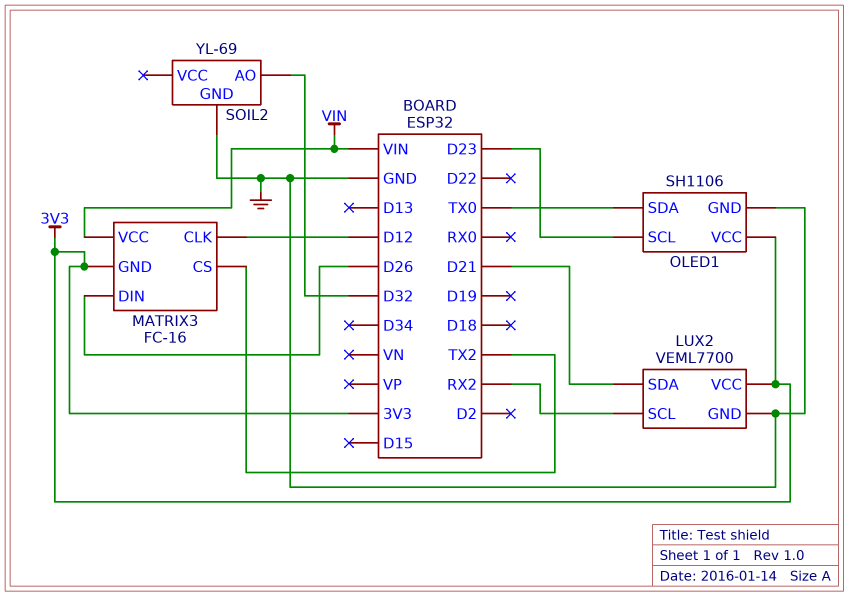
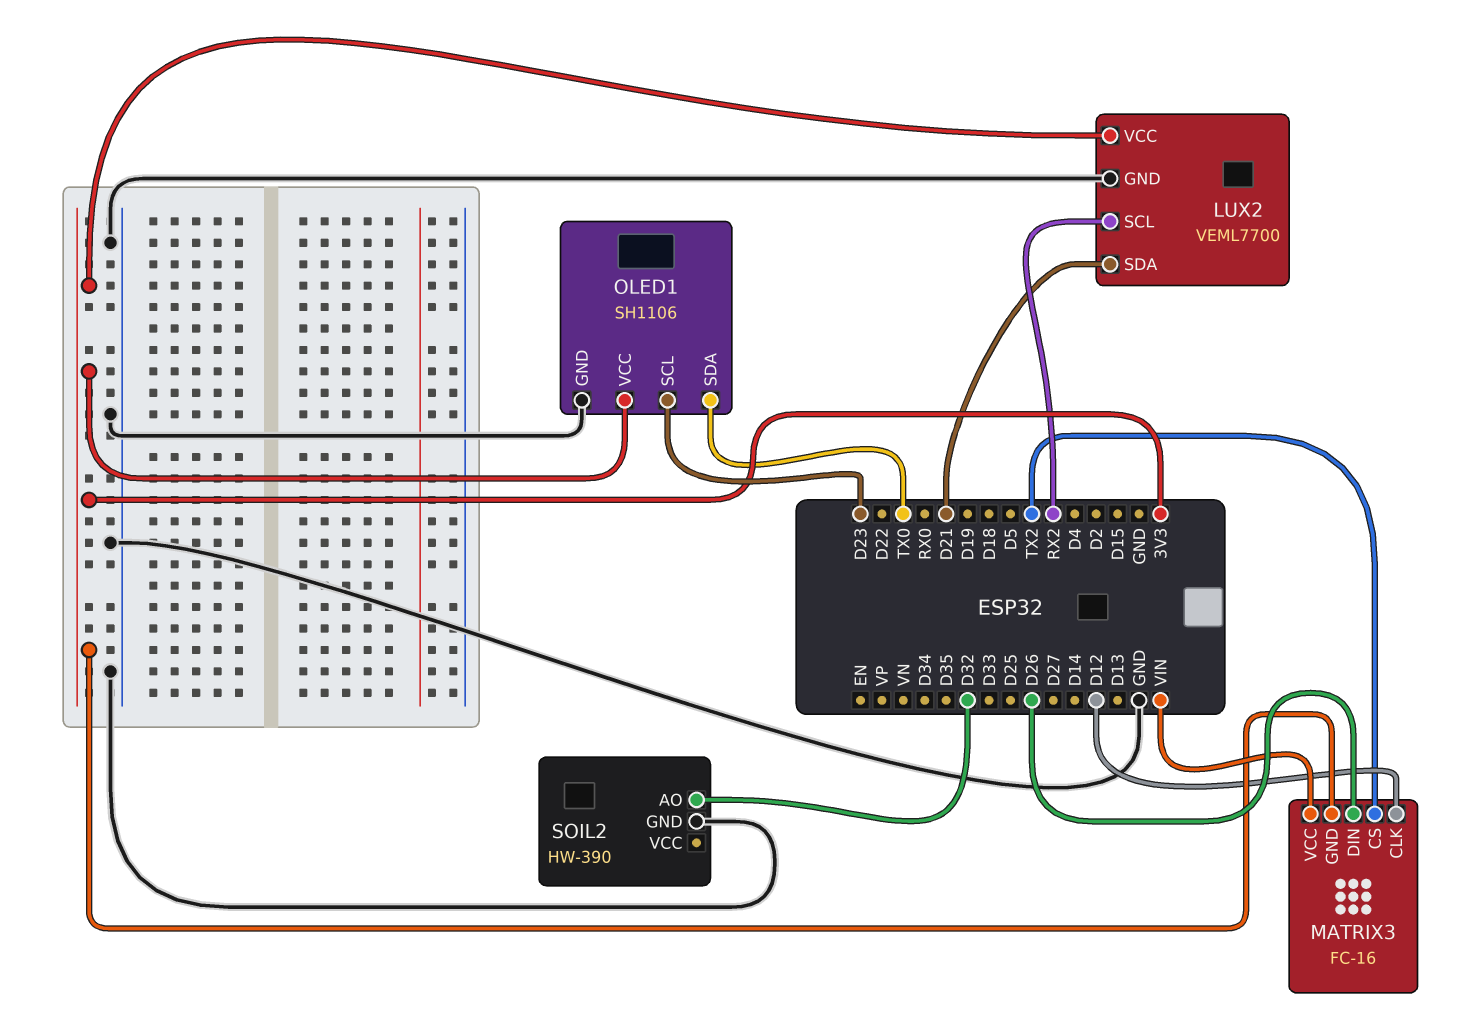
SOIL2: YL-69 -> HW-390

